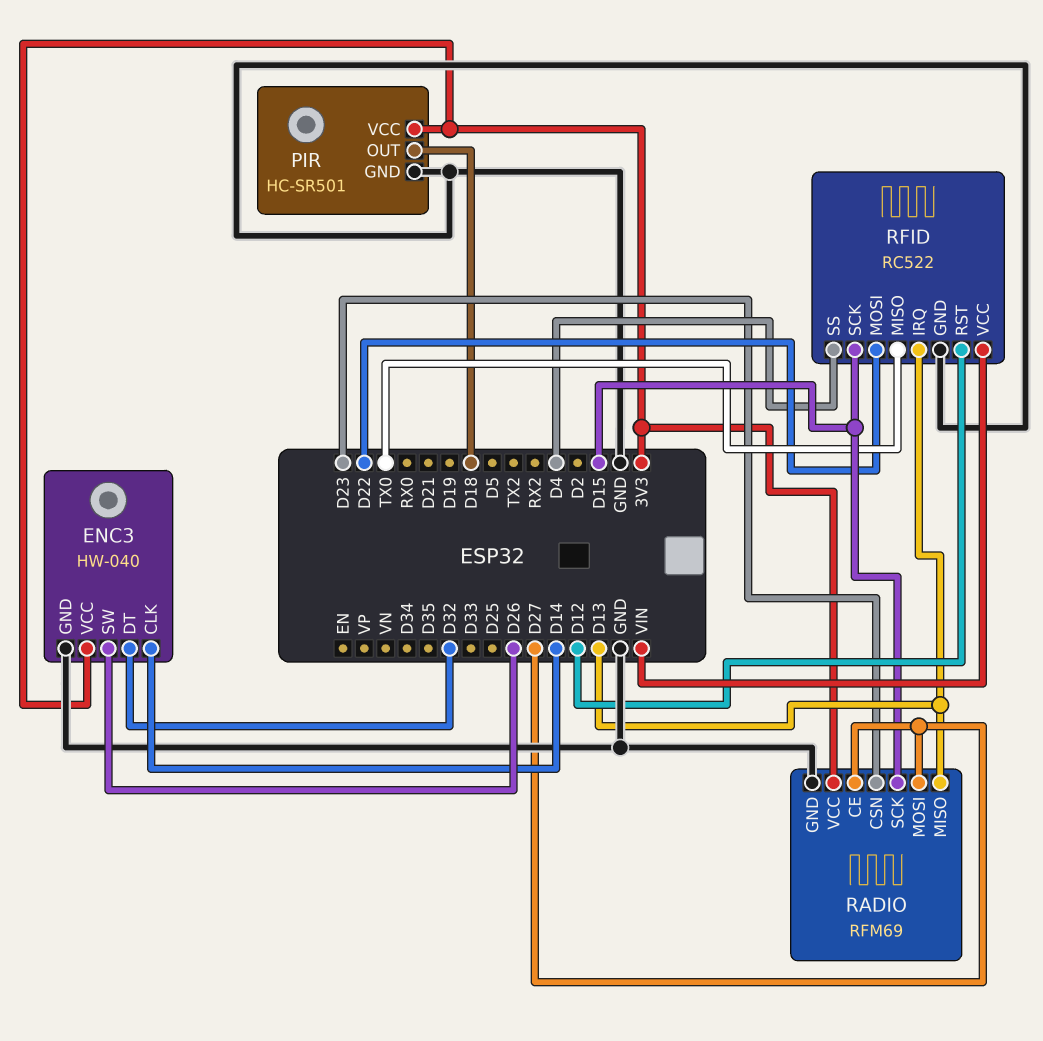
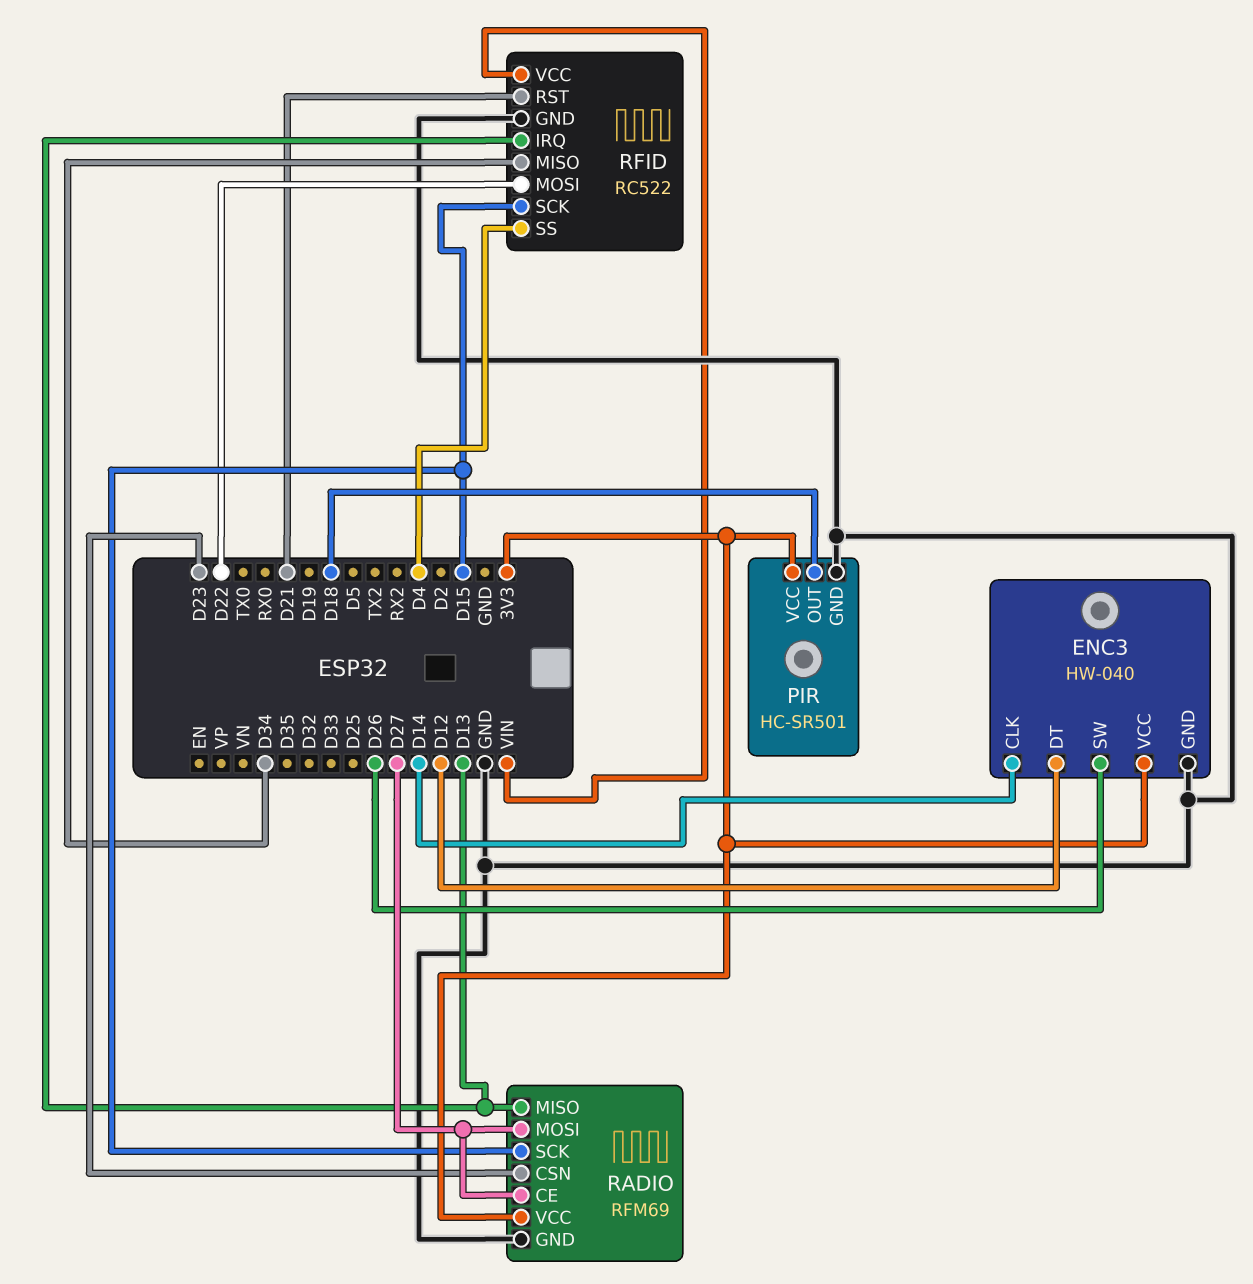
ENC3 pin DT: D32 -> D12
RFID pin MISO: TX0 -> D34
RFID pin RST: D12 -> D21

